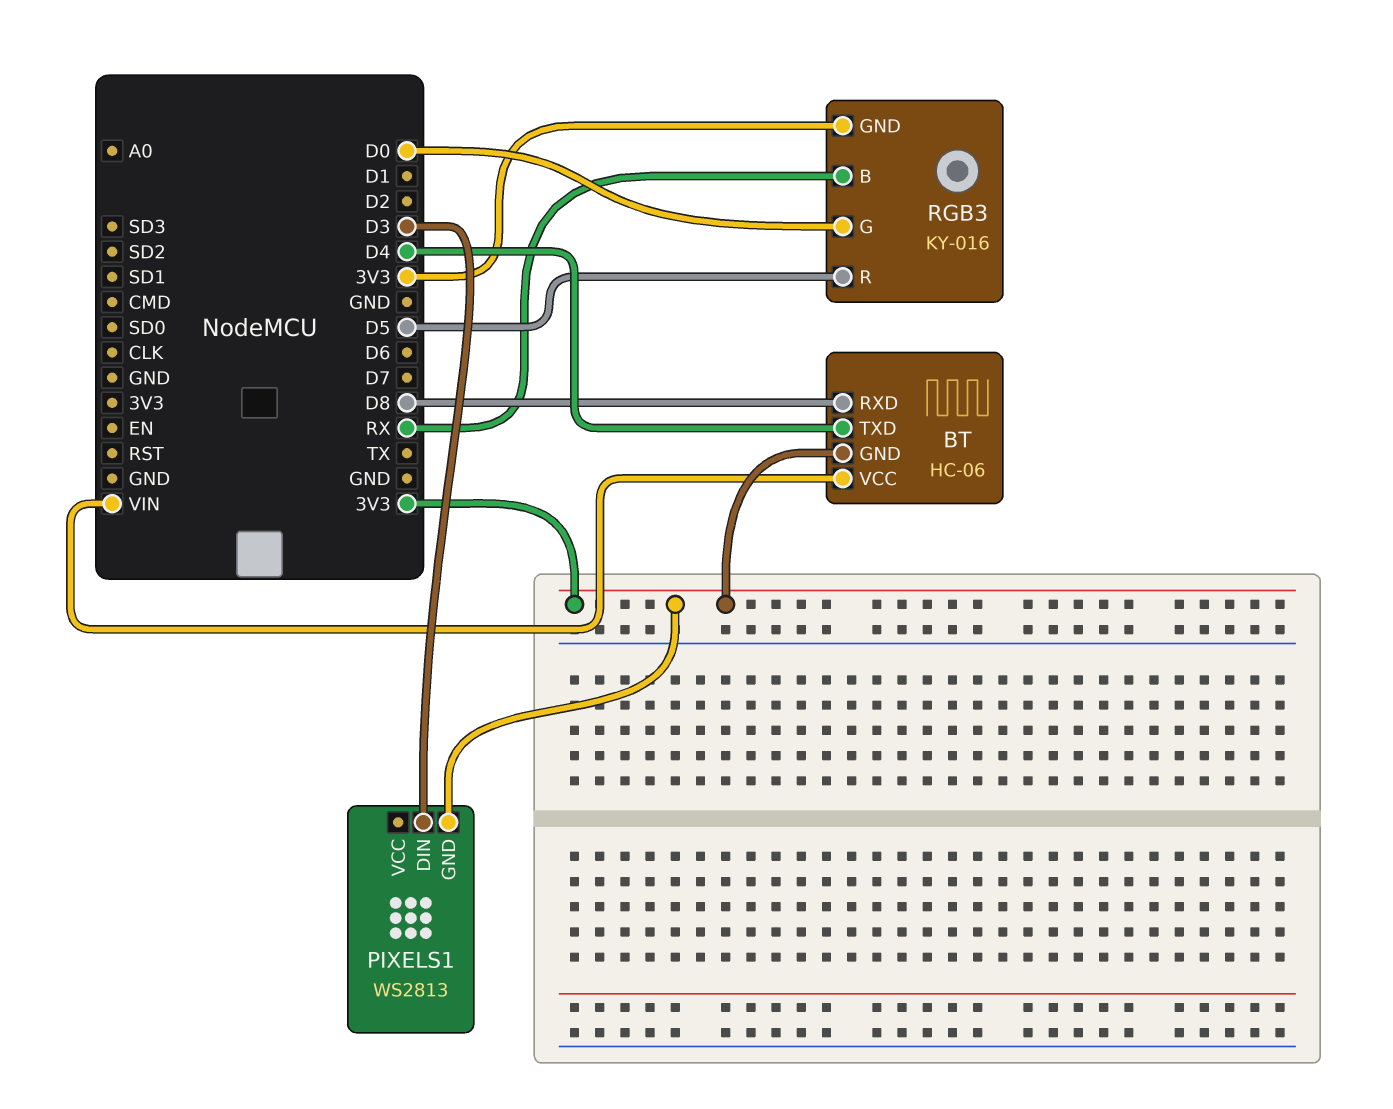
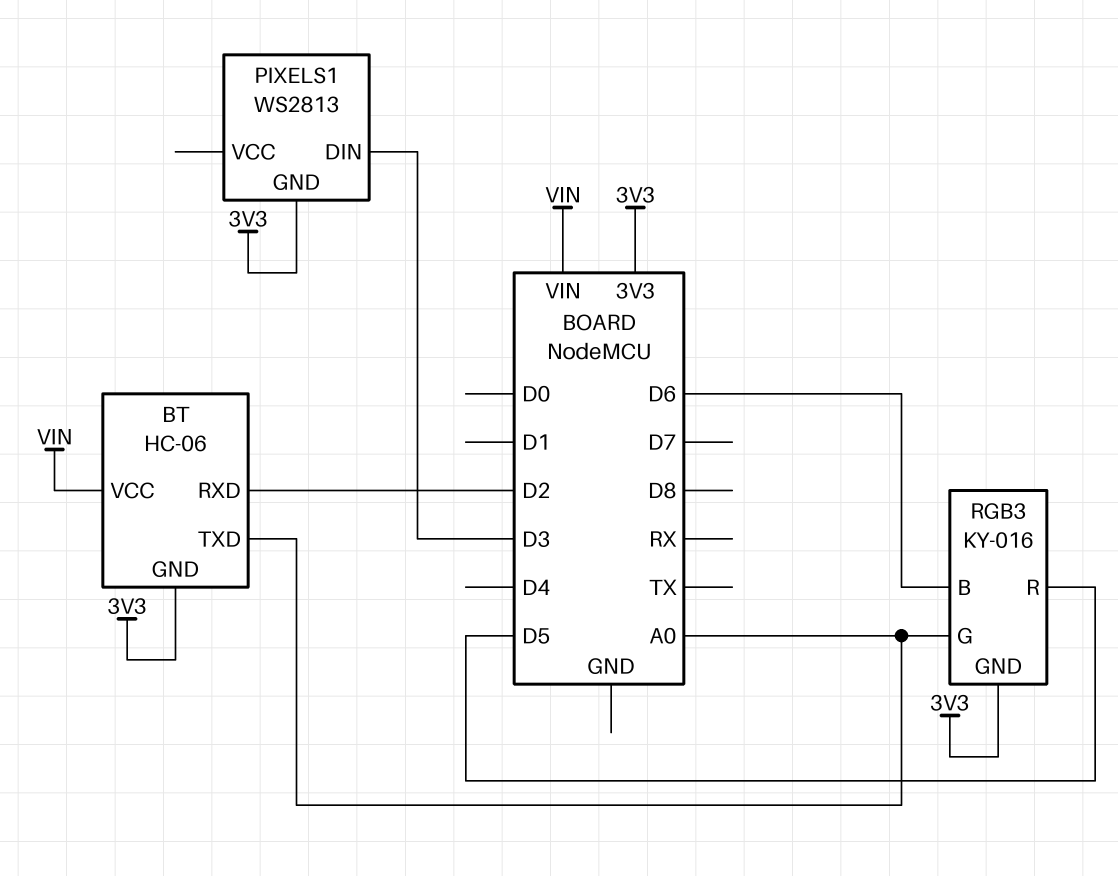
BT pin RXD: D8 -> D2
BT pin TXD: D4 -> A0
RGB3 pin B: RX -> D6
RGB3 pin G: D0 -> A0

